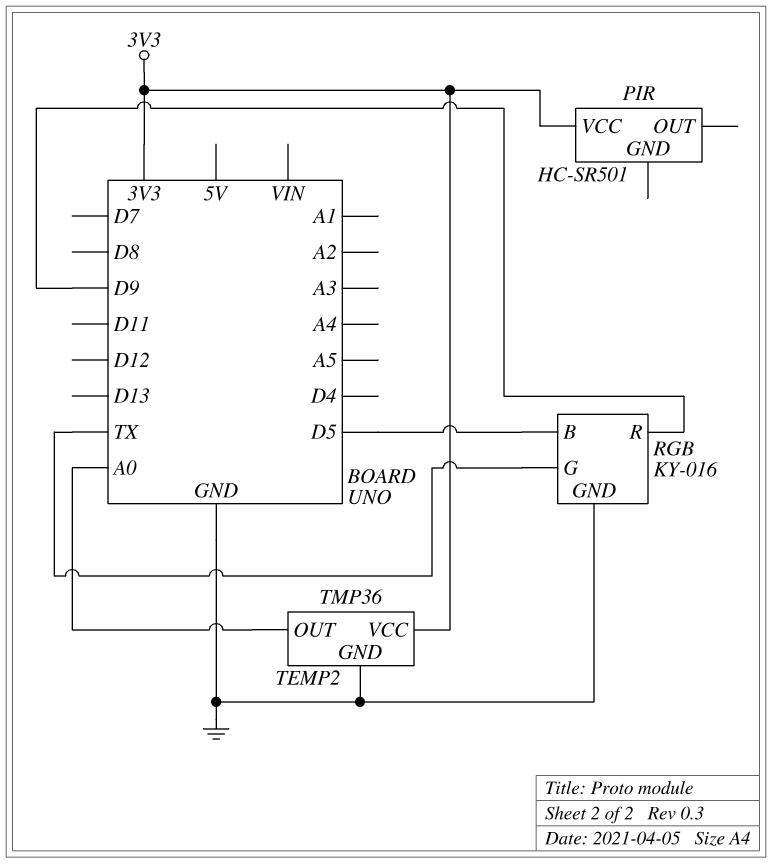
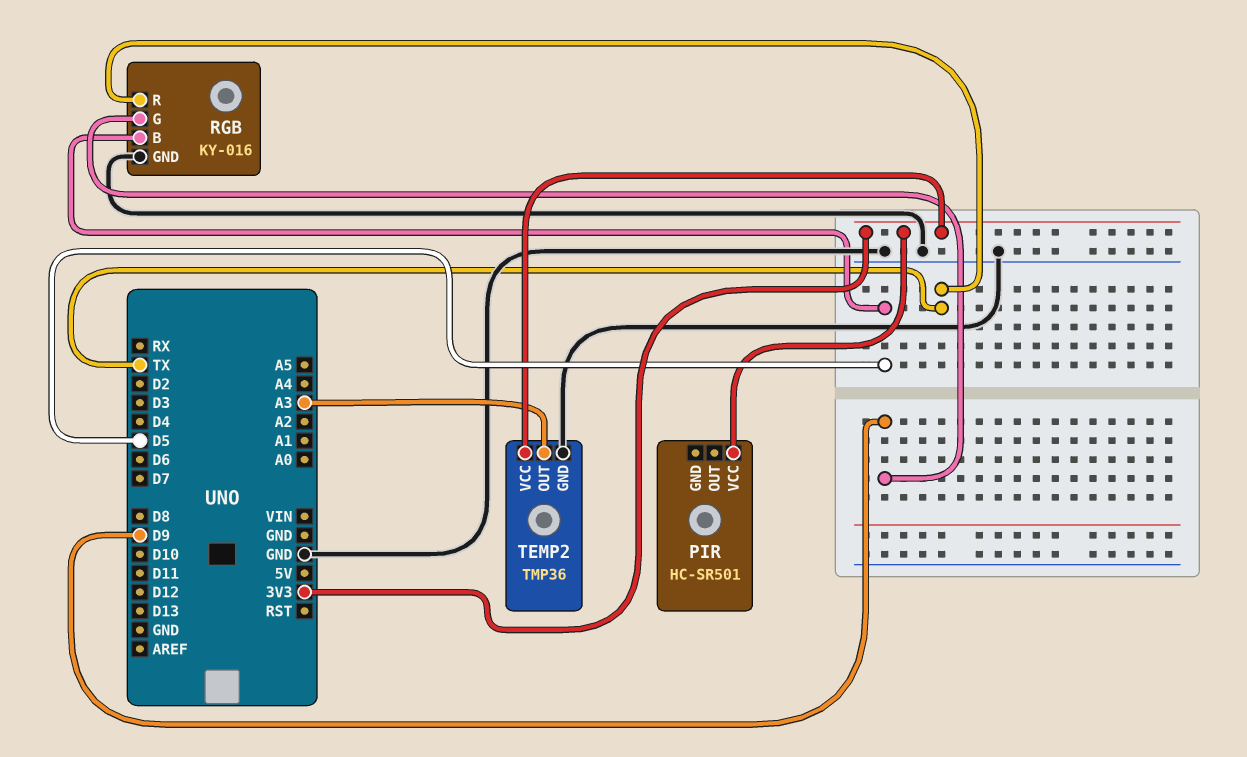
RGB pin G: TX -> D9
RGB pin R: D9 -> TX
TEMP2 pin OUT: A0 -> A3

